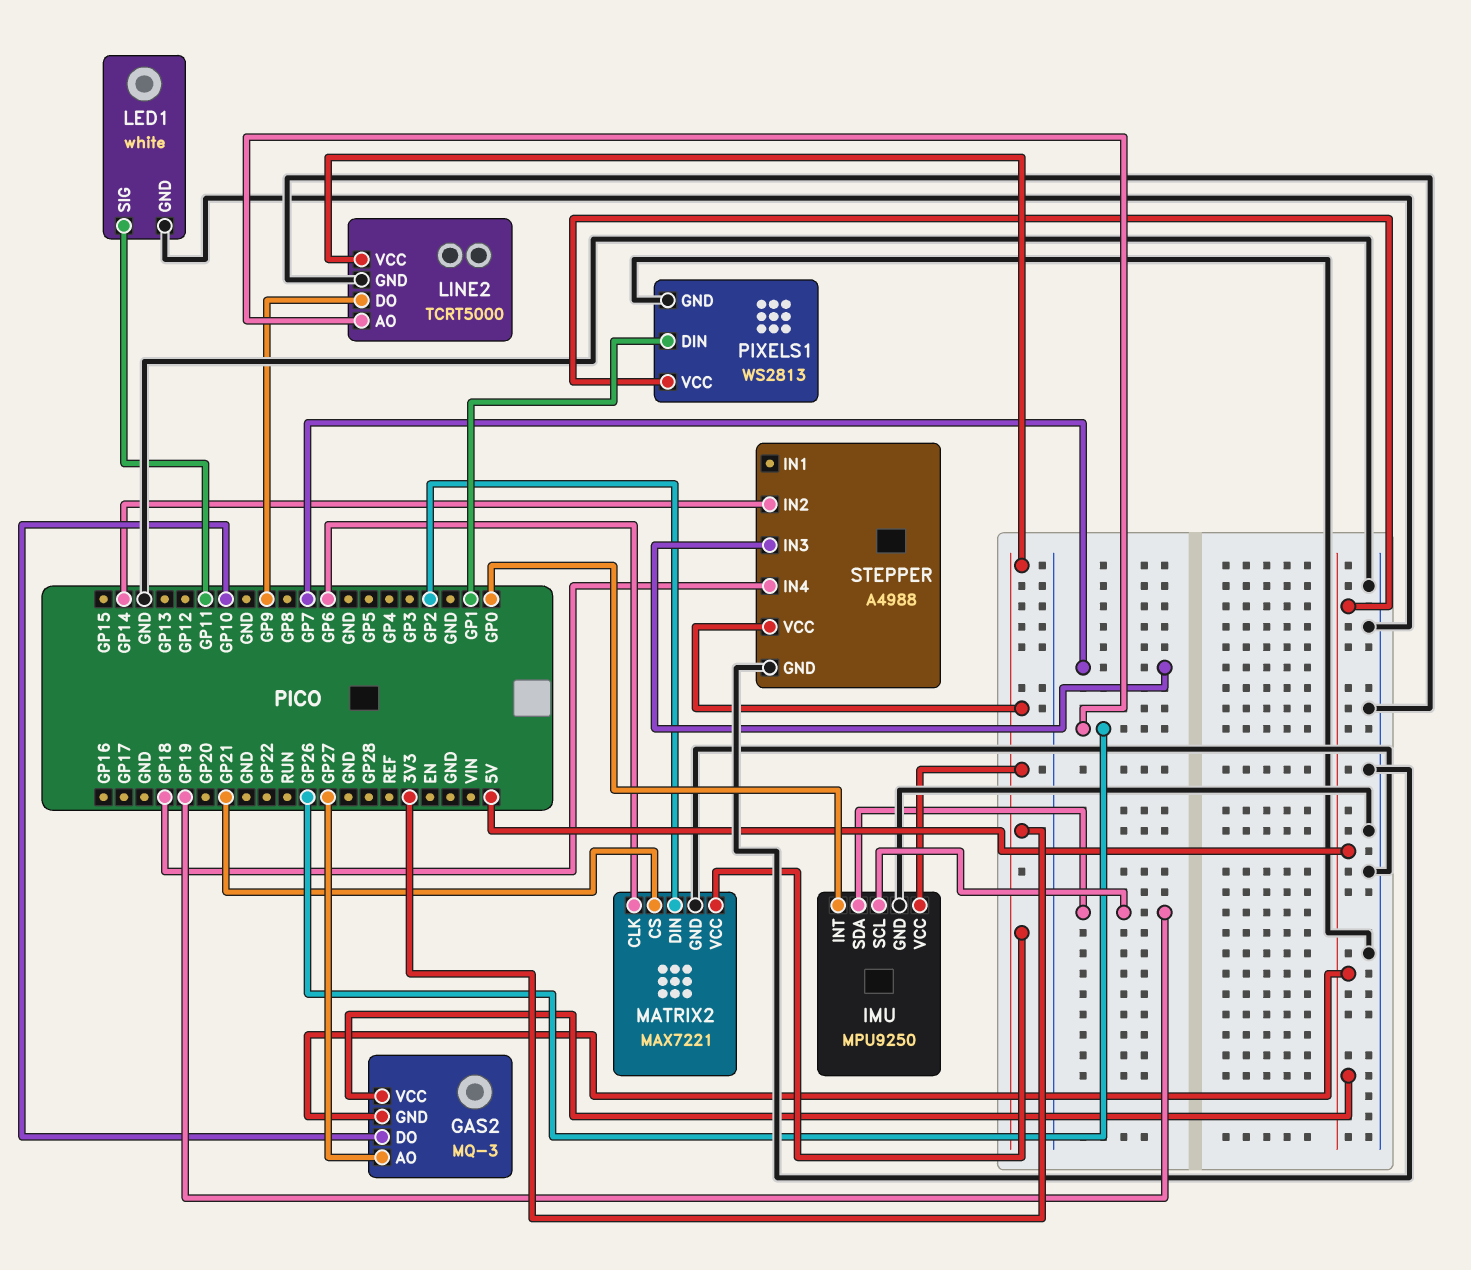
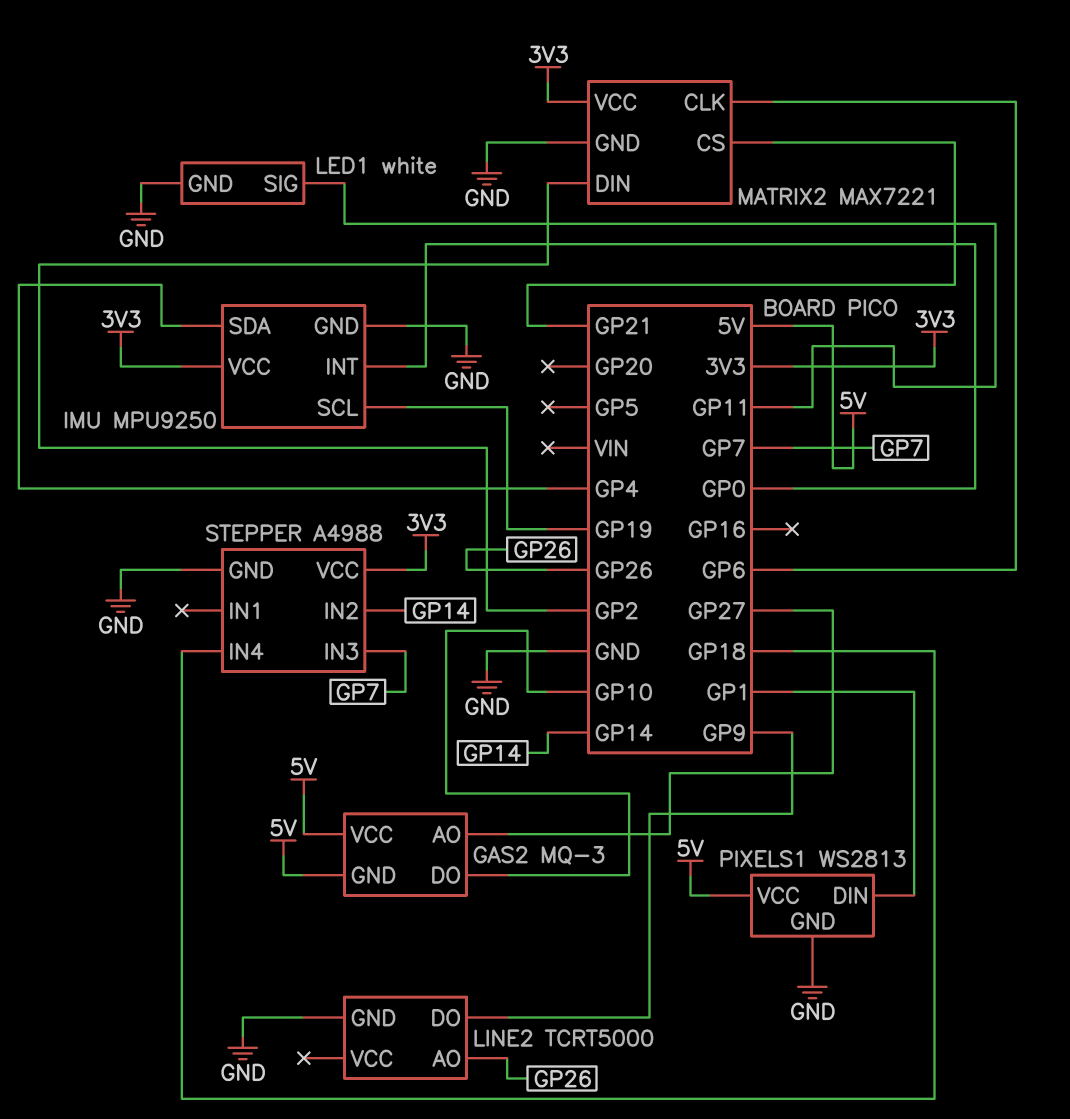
IMU pin SDA: GP19 -> GP4
LINE2 pin VCC: 3V3 -> none

